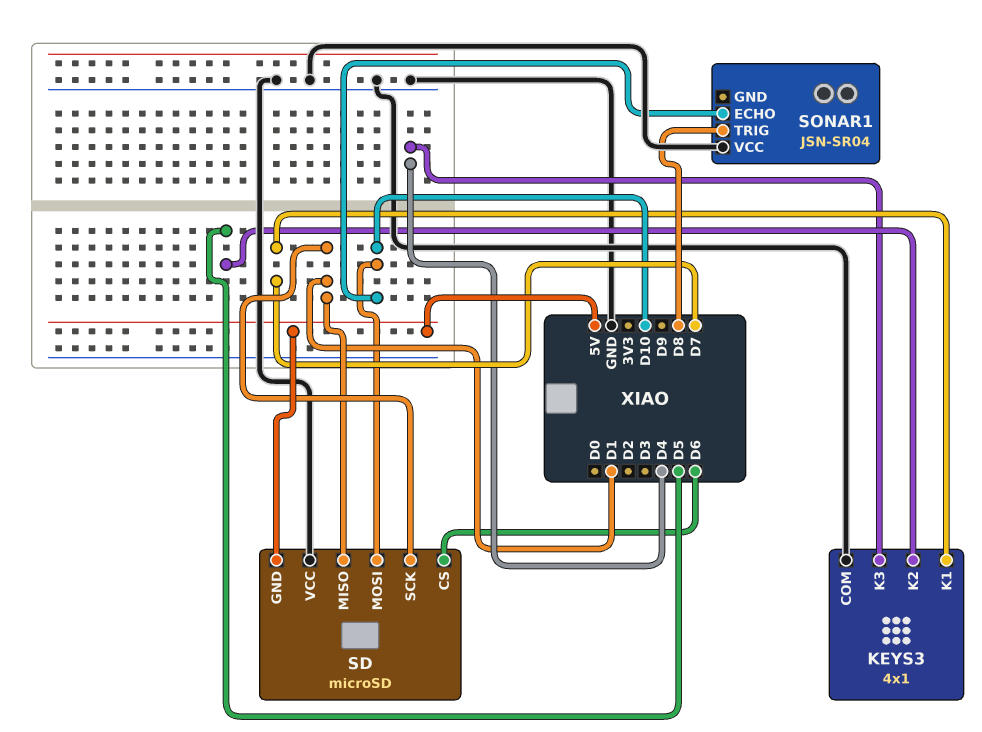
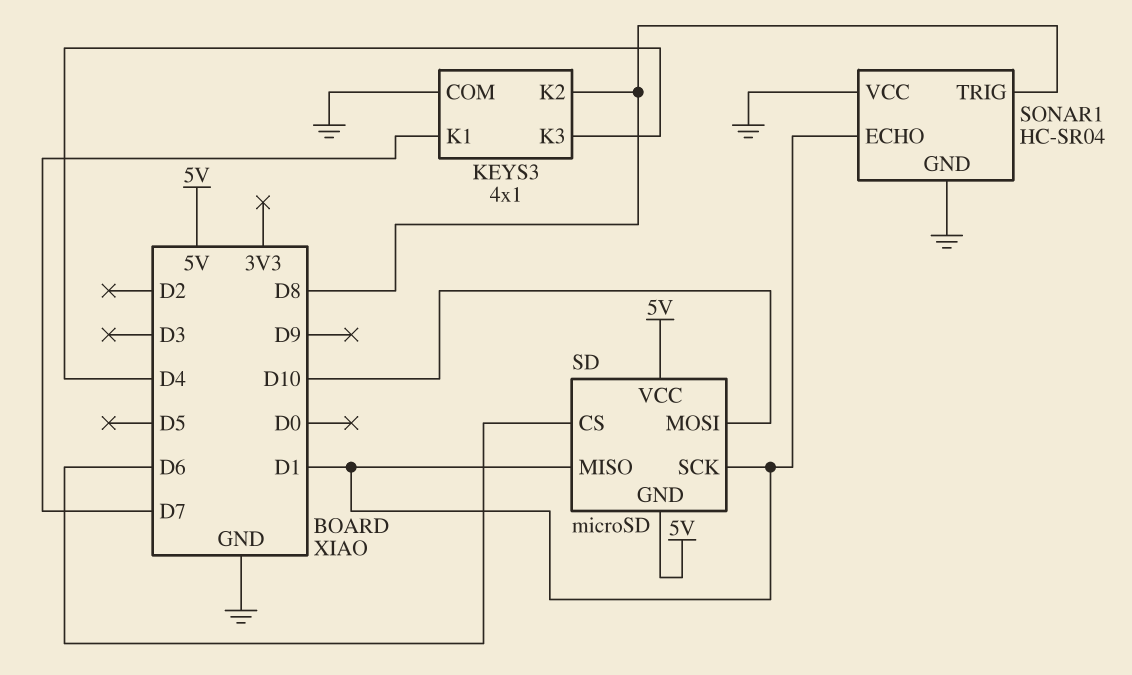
KEYS3 pin K2: D5 -> D8
SD pin VCC: GND -> 5V
SONAR1: JSN-SR04 -> HC-SR04
SONAR1 pin ECHO: D10 -> D1
SONAR1 pin GND: none -> GND

